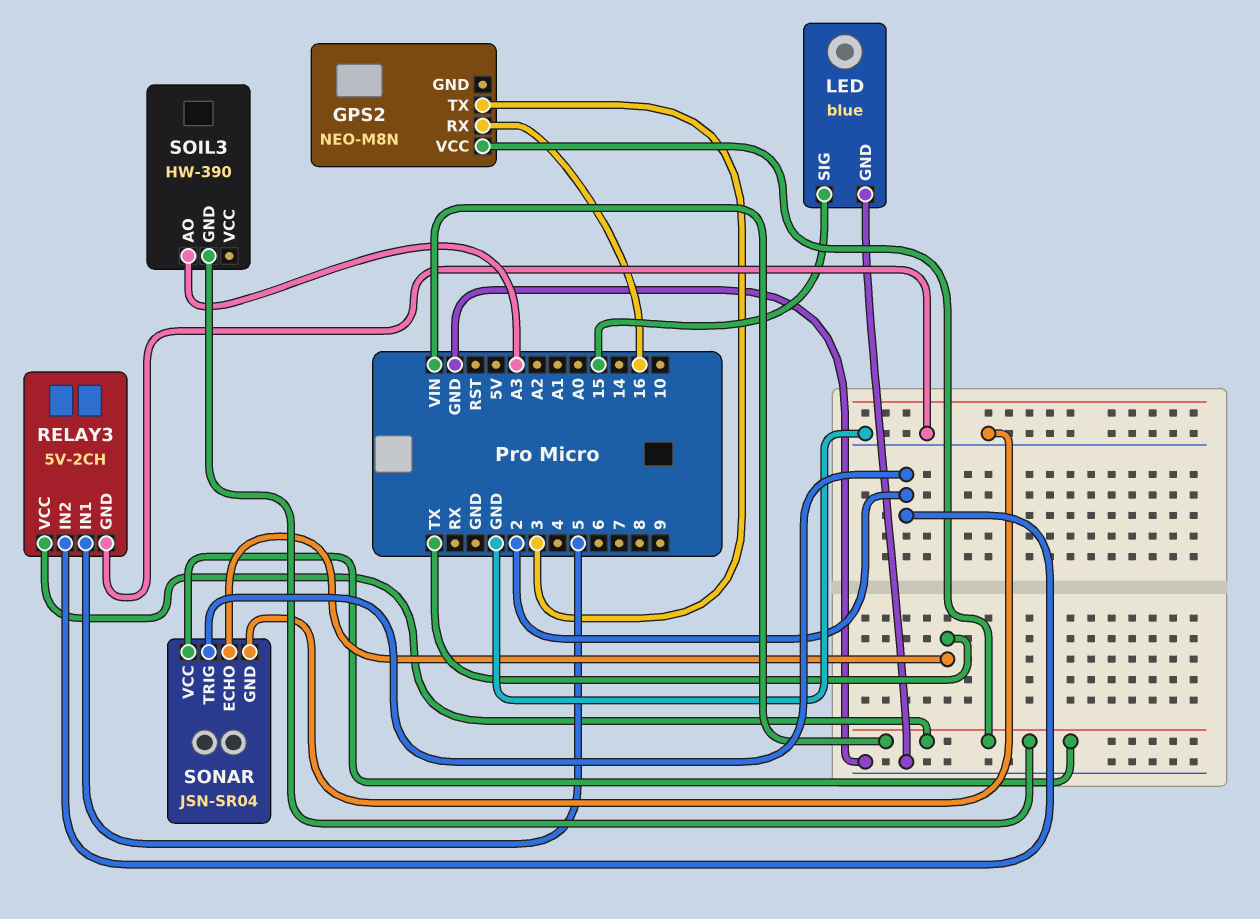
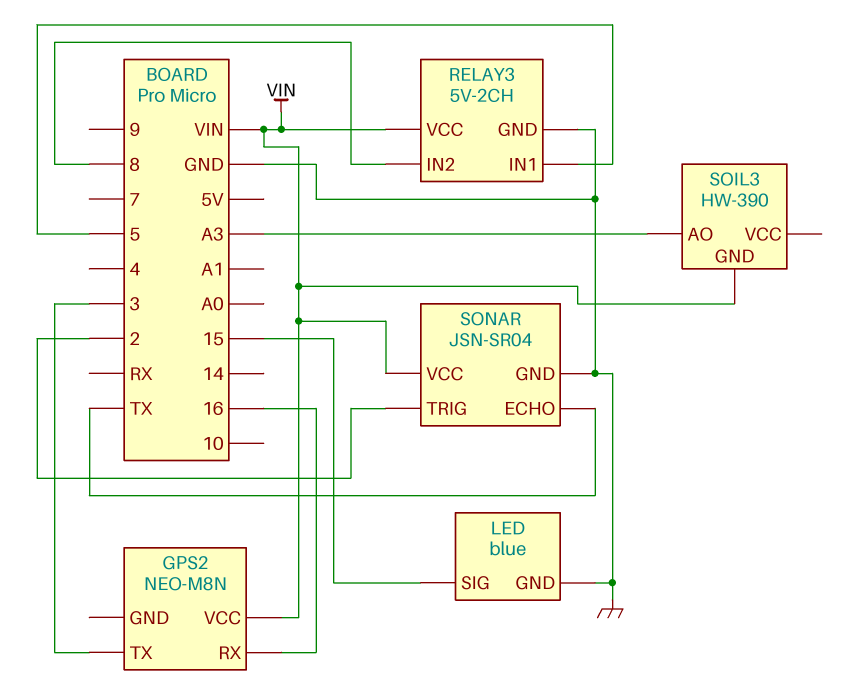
RELAY3 pin IN2: 2 -> 8

